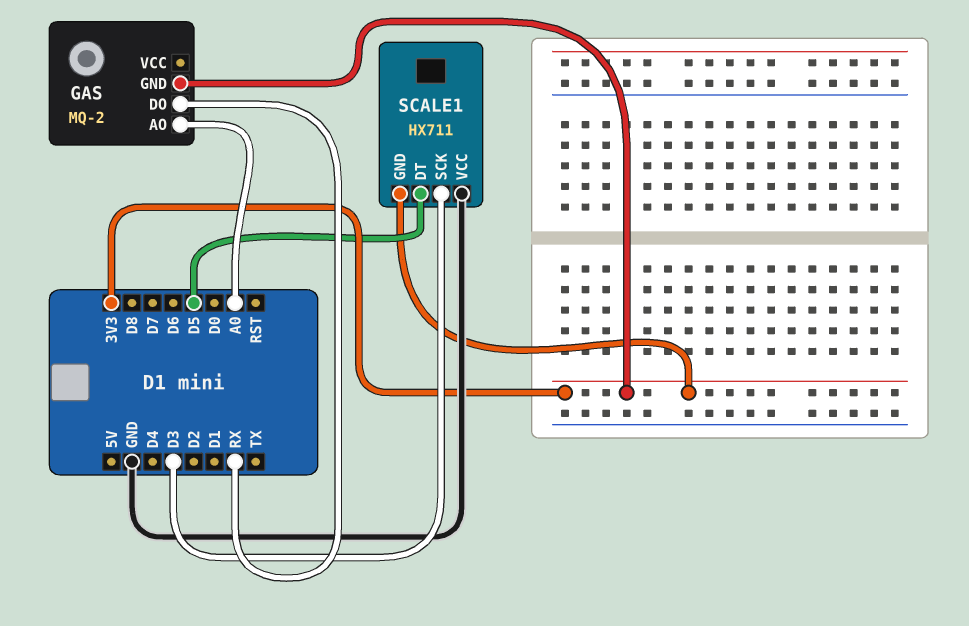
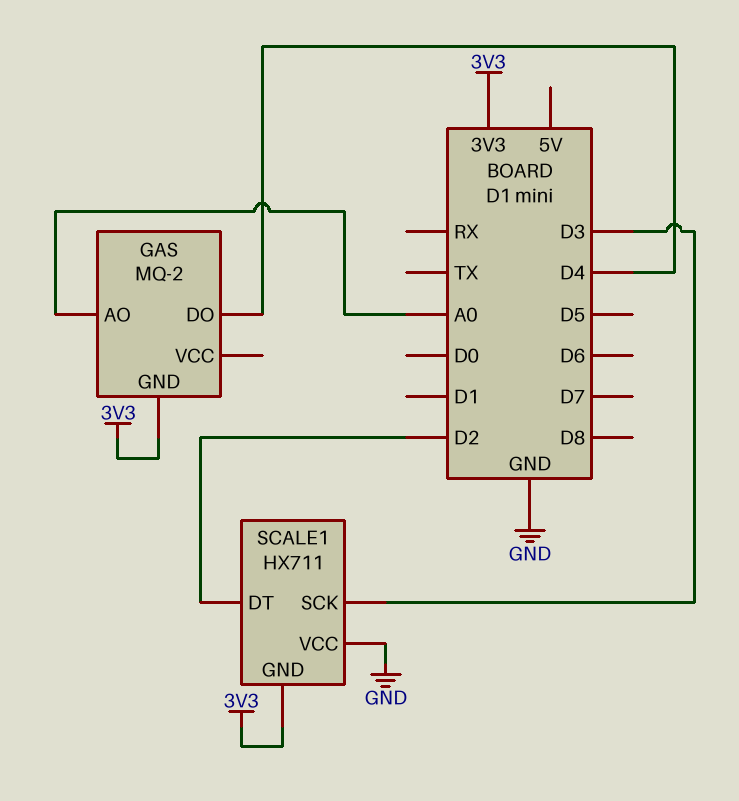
GAS pin DO: RX -> D4
SCALE1 pin DT: D5 -> D2

